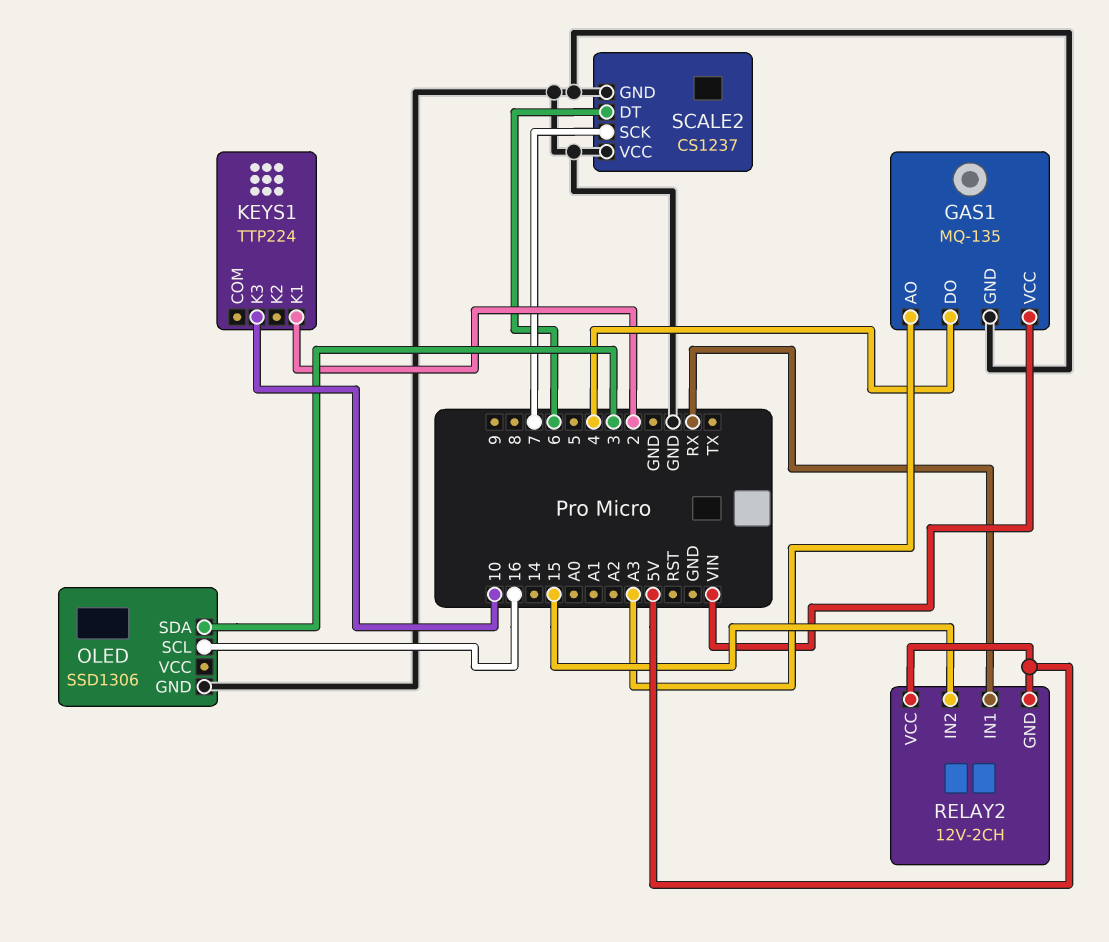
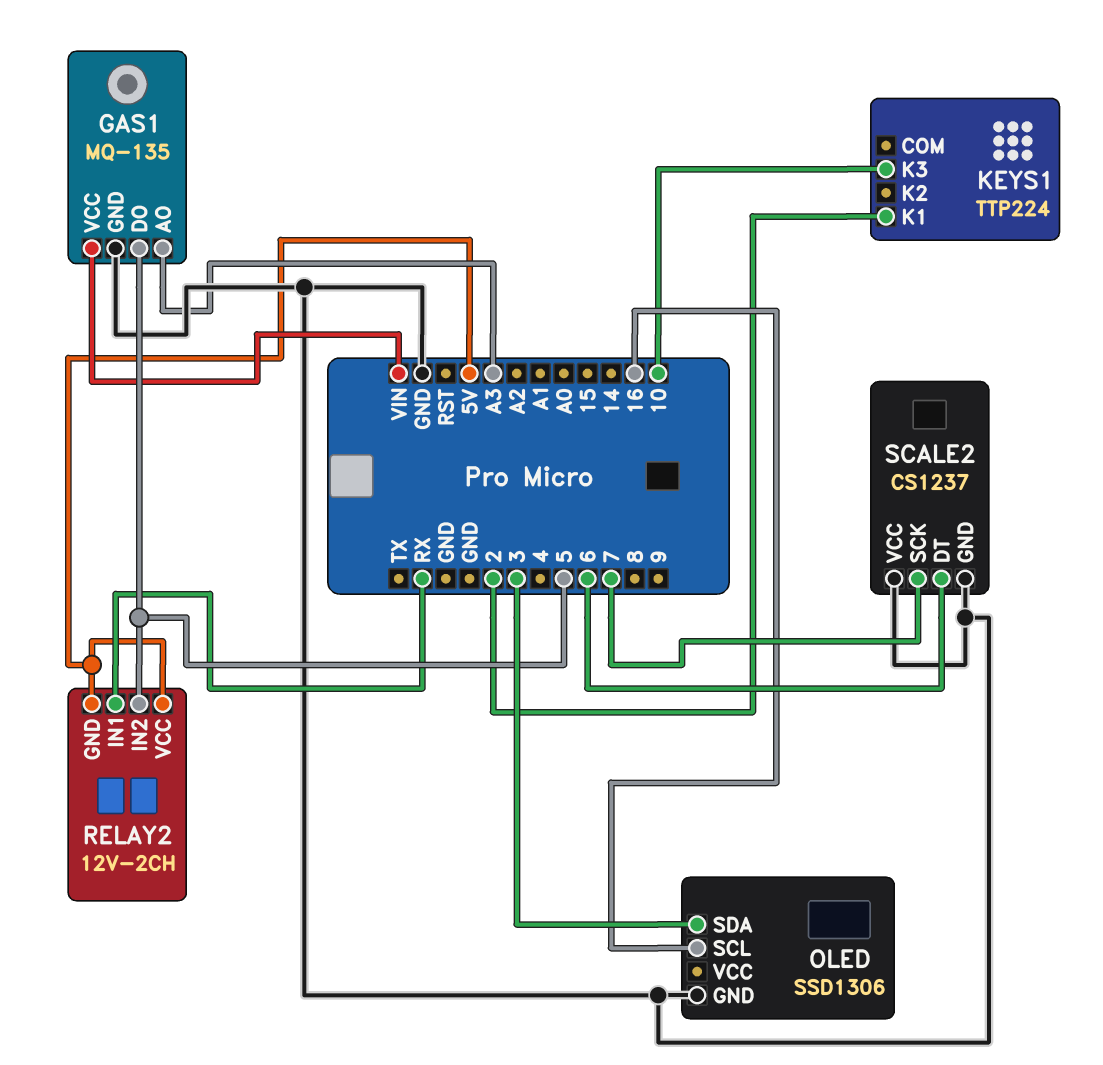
GAS1 pin DO: 4 -> 5
RELAY2 pin IN2: 15 -> 5

